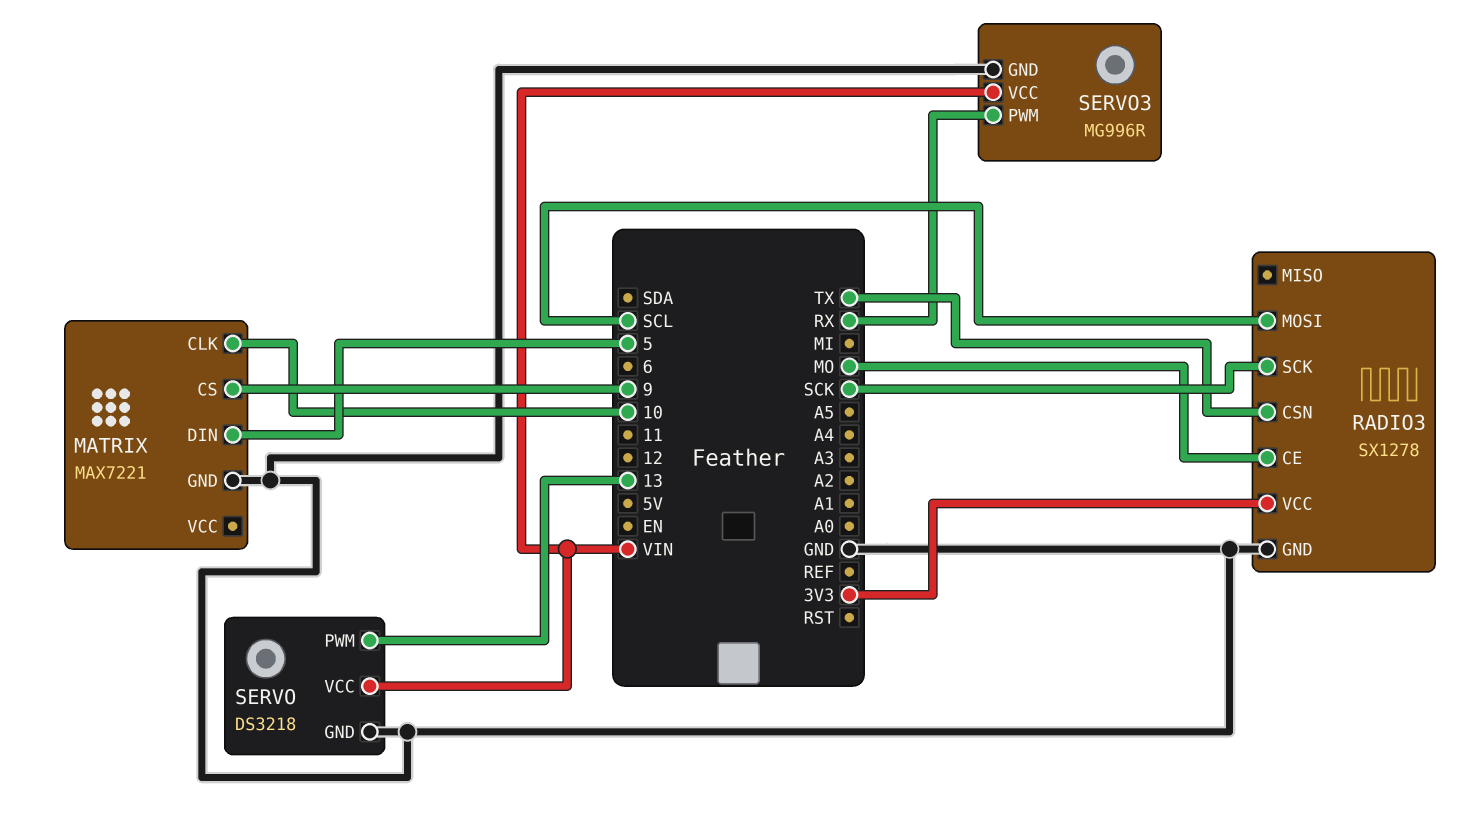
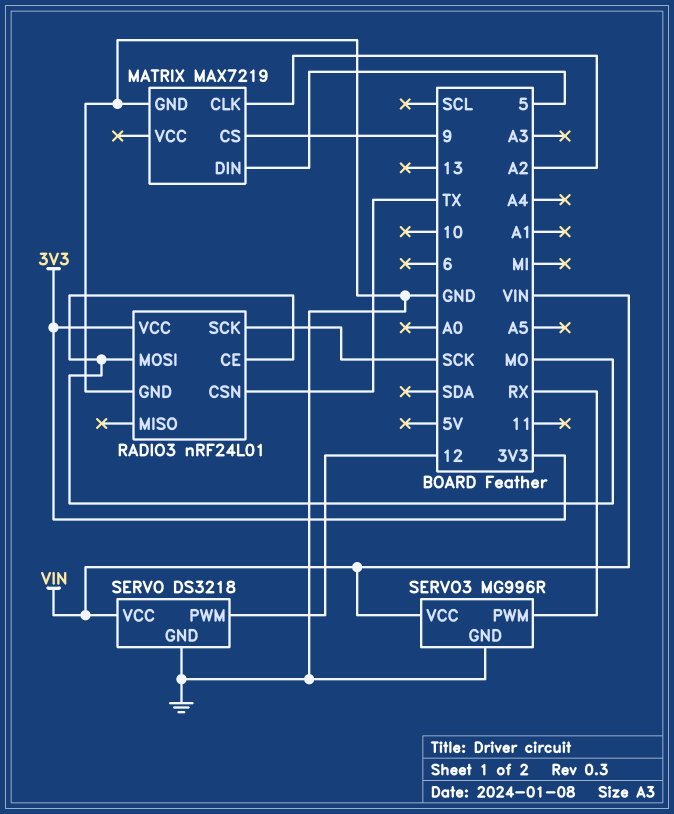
MATRIX: MAX7221 -> MAX7219
MATRIX pin CLK: 10 -> A2
RADIO3: SX1278 -> nRF24L01
RADIO3 pin MOSI: SCL -> MO
SERVO pin PWM: 13 -> 12

